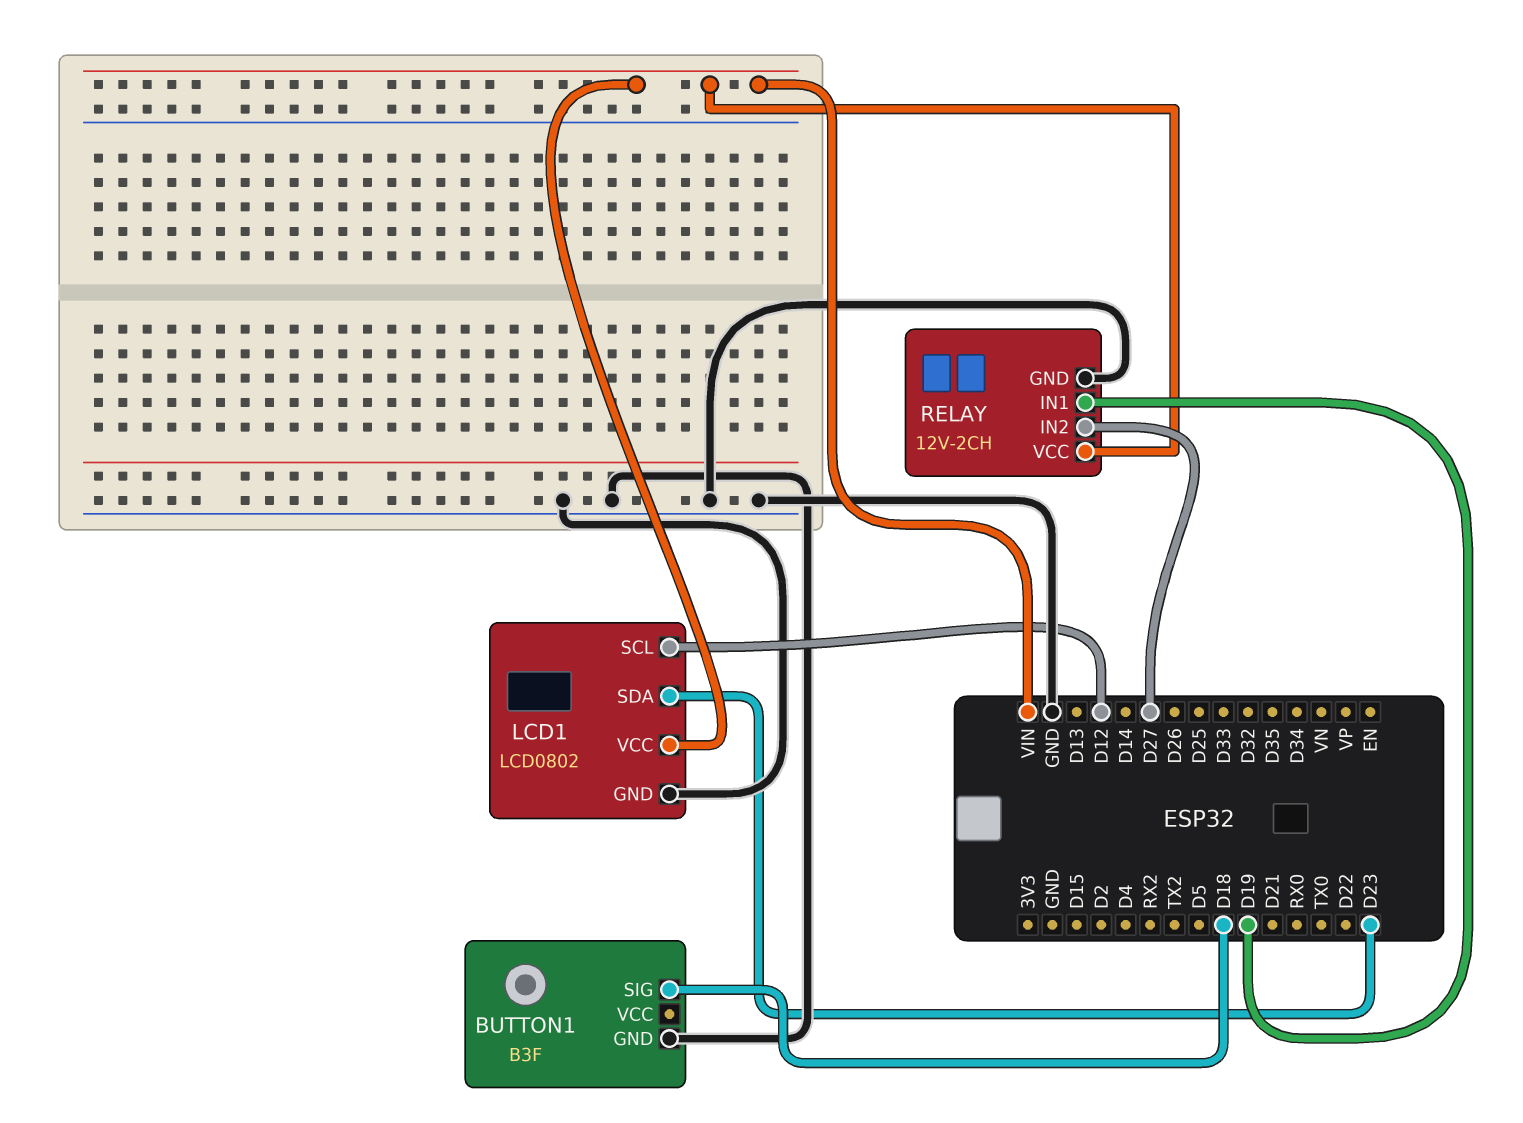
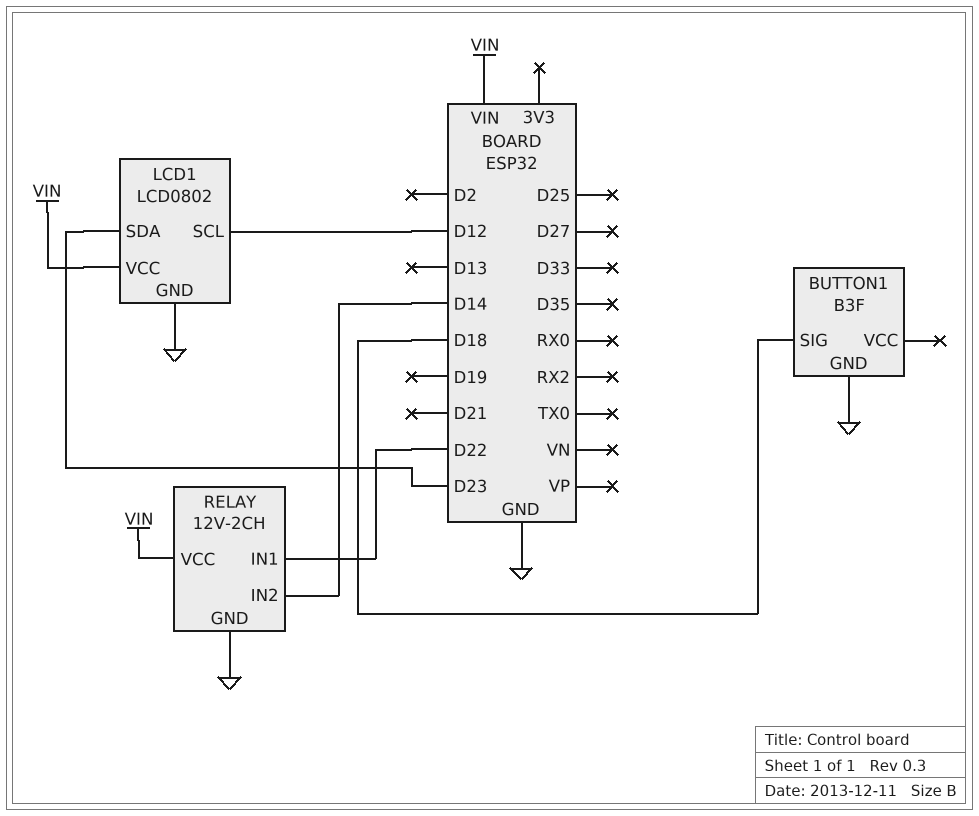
RELAY pin IN1: D19 -> D22
RELAY pin IN2: D27 -> D14

